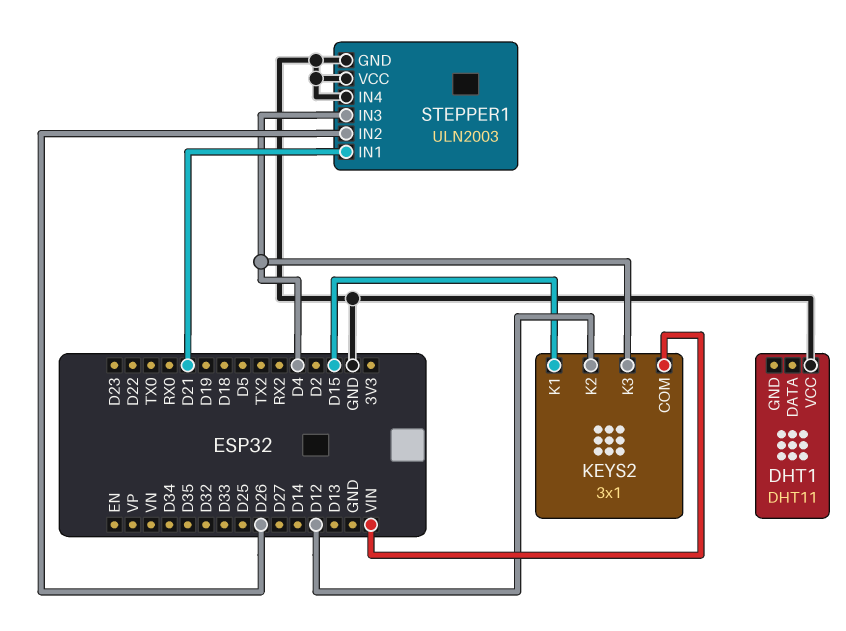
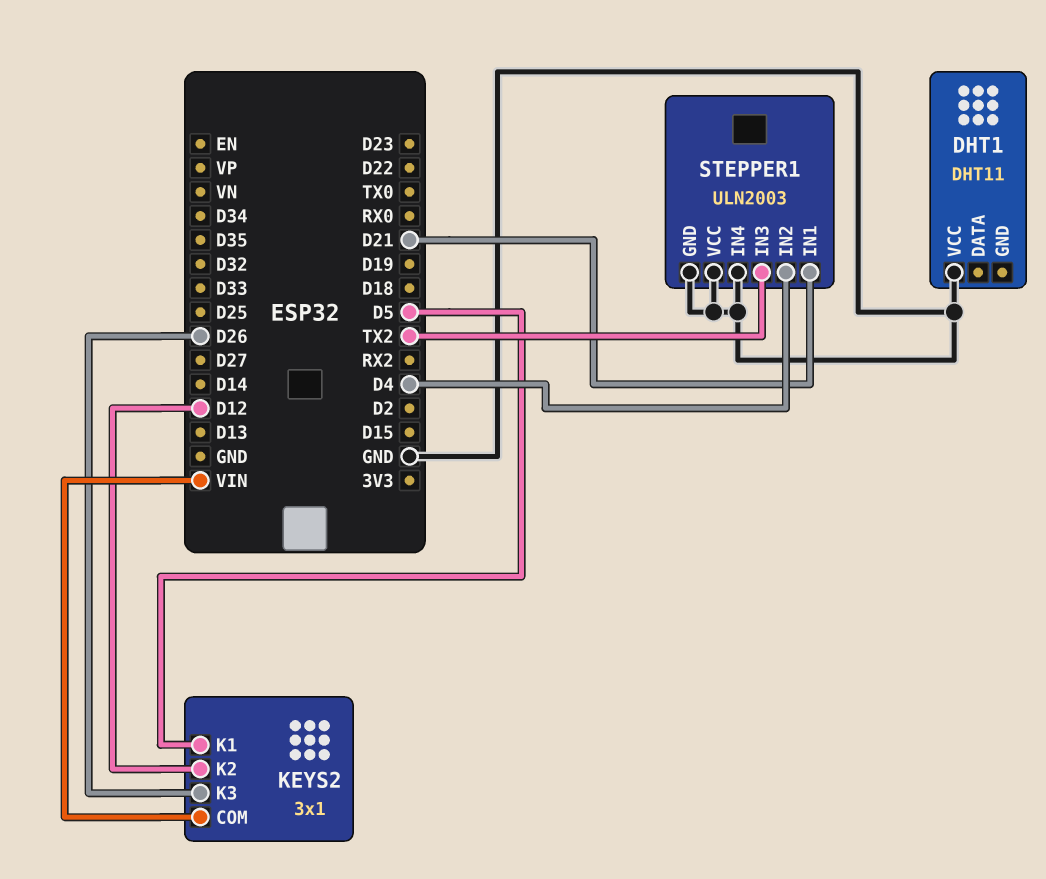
KEYS2 pin K1: D15 -> D5
KEYS2 pin K3: D4 -> D26
STEPPER1 pin IN2: D26 -> D4
STEPPER1 pin IN3: D4 -> TX2

